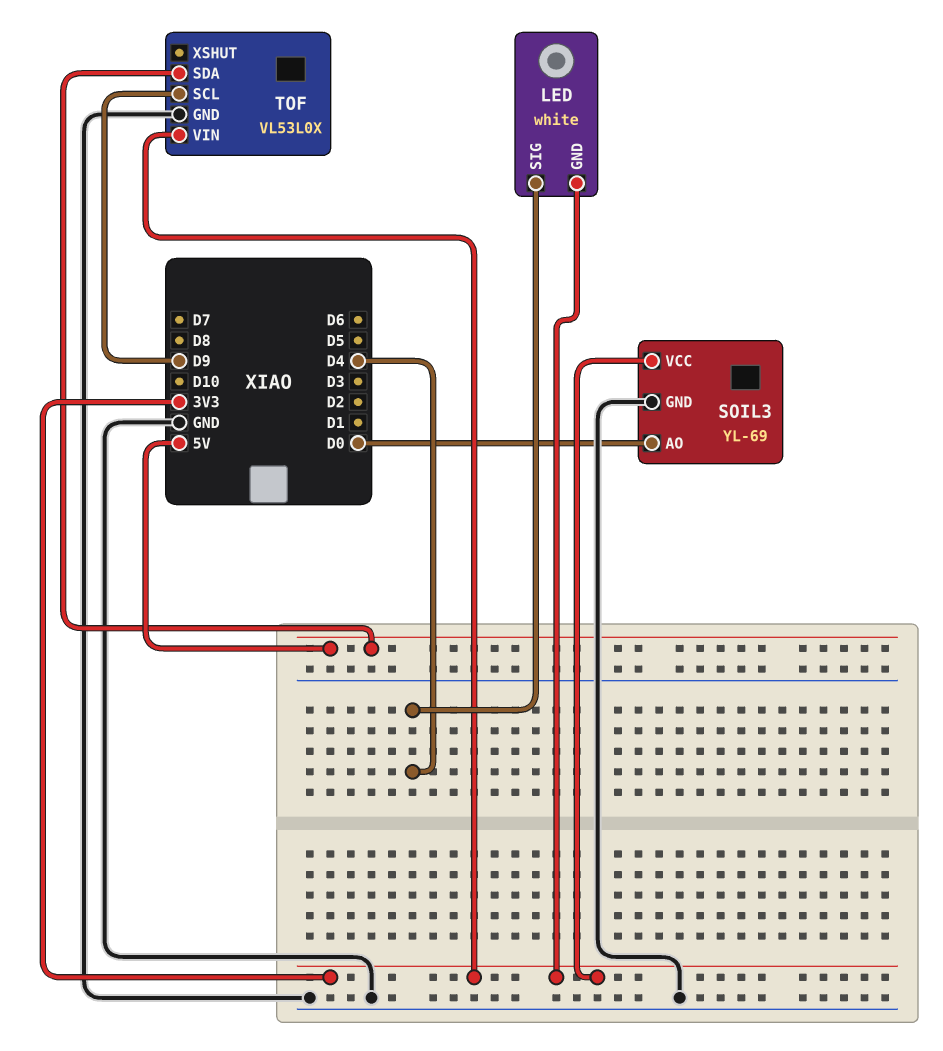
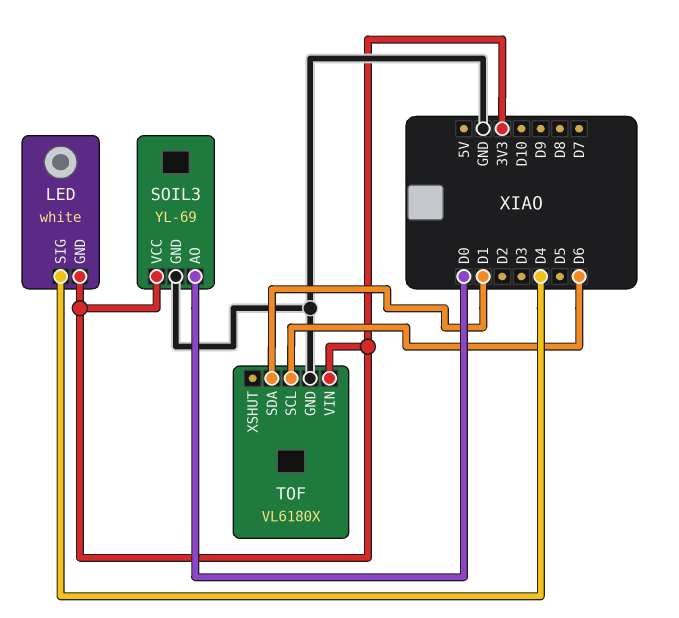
TOF: VL53L0X -> VL6180X
TOF pin SCL: D9 -> D6
TOF pin SDA: 5V -> D1

